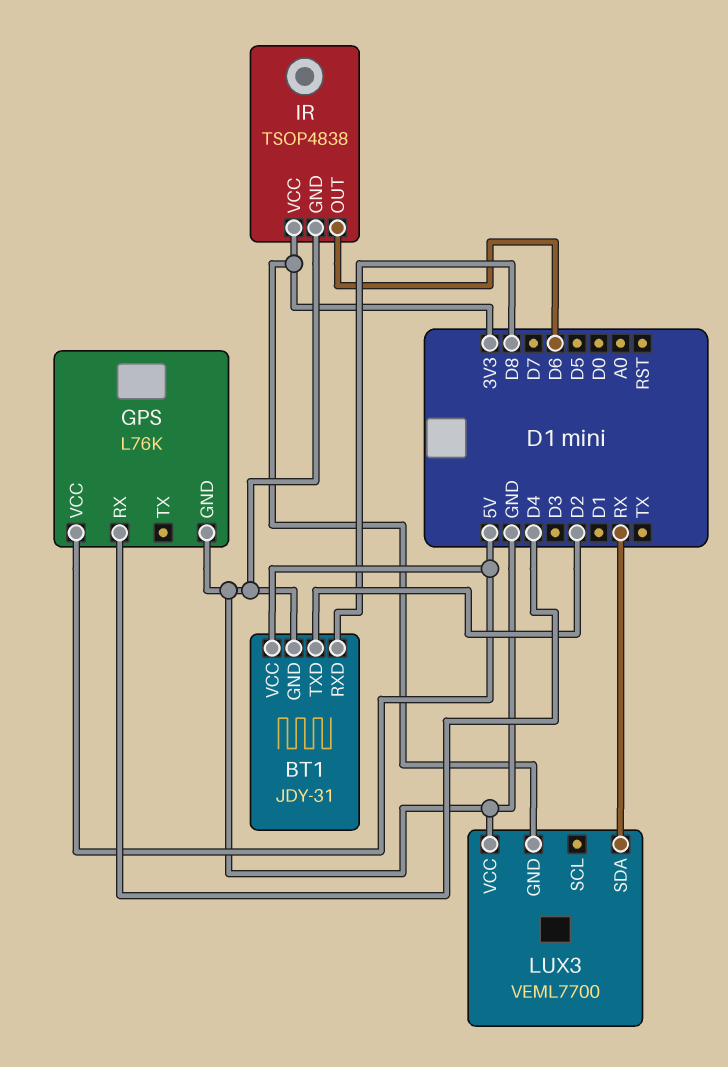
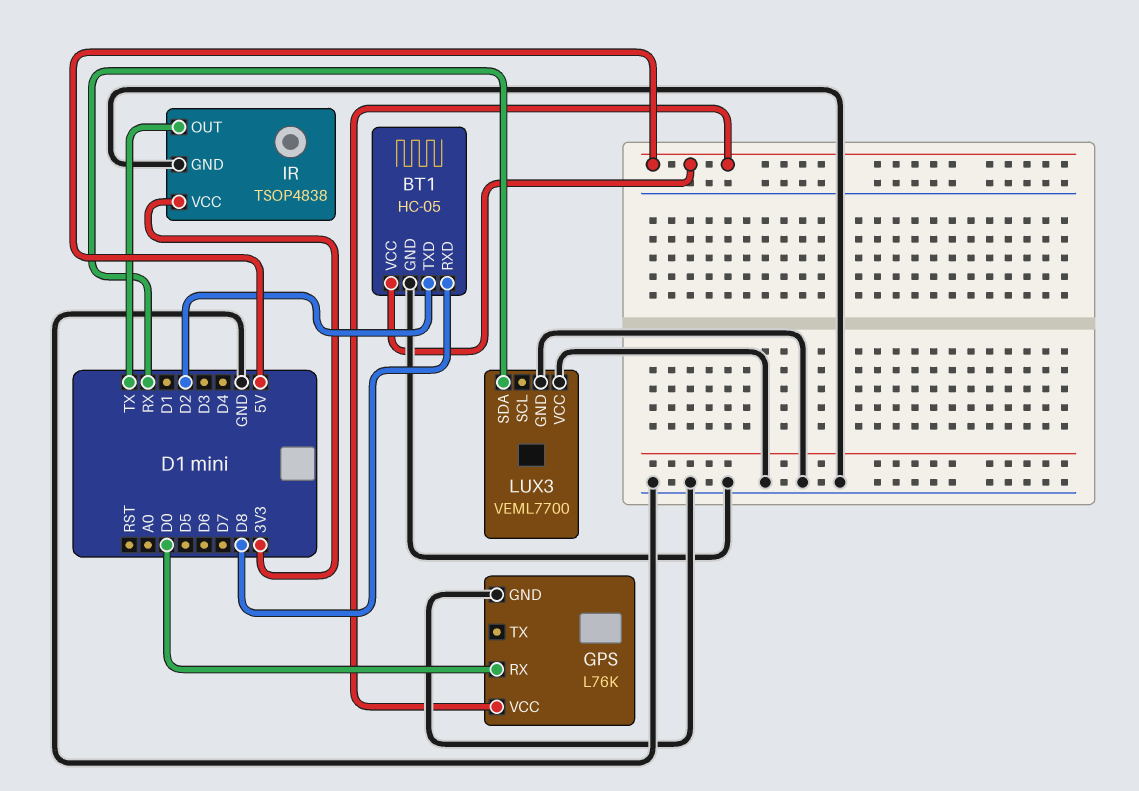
BT1: JDY-31 -> HC-05
GPS pin RX: D4 -> D0
IR pin OUT: D6 -> TX
LUX3 pin GND: 3V3 -> GND

